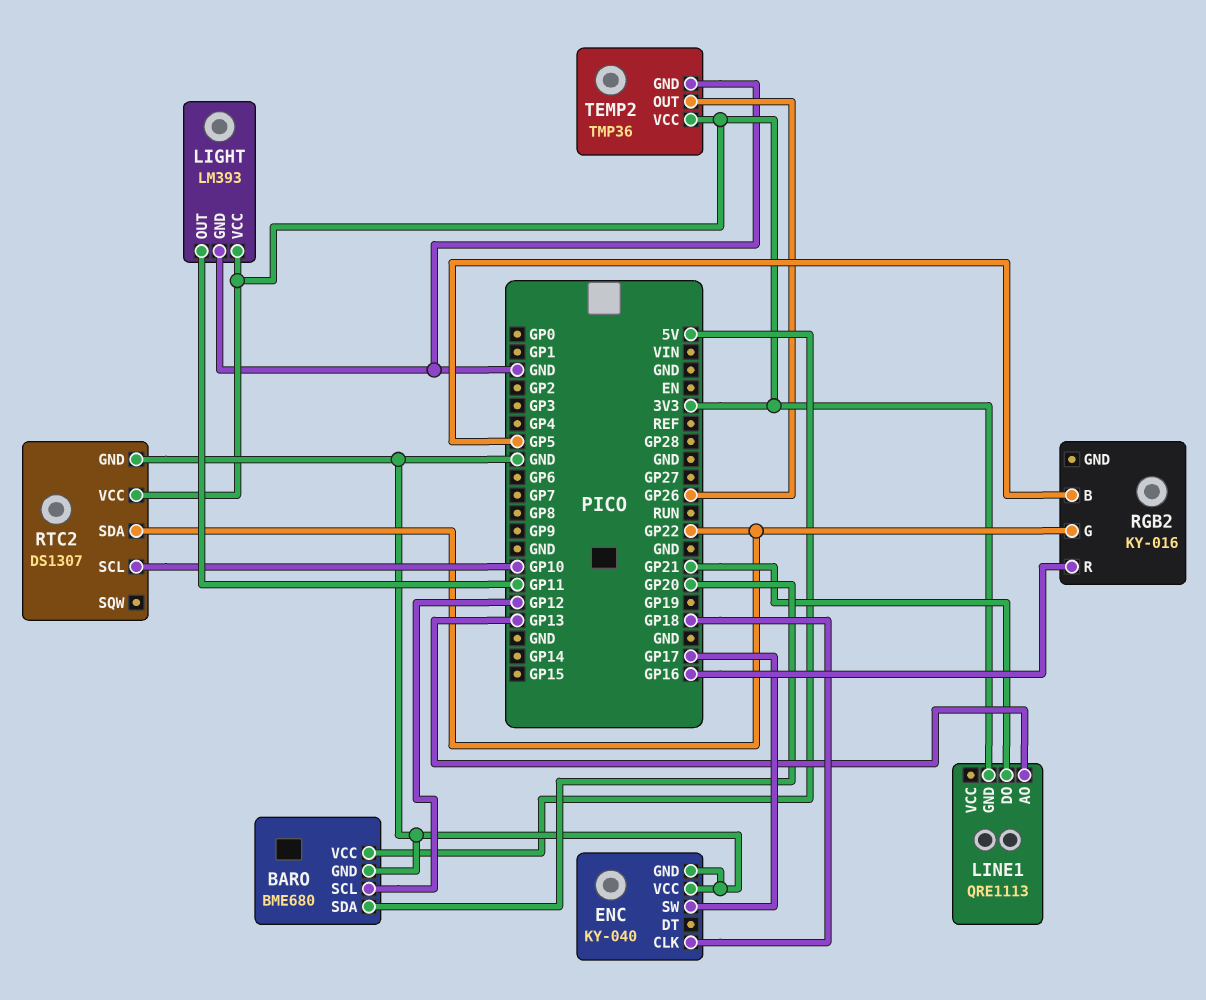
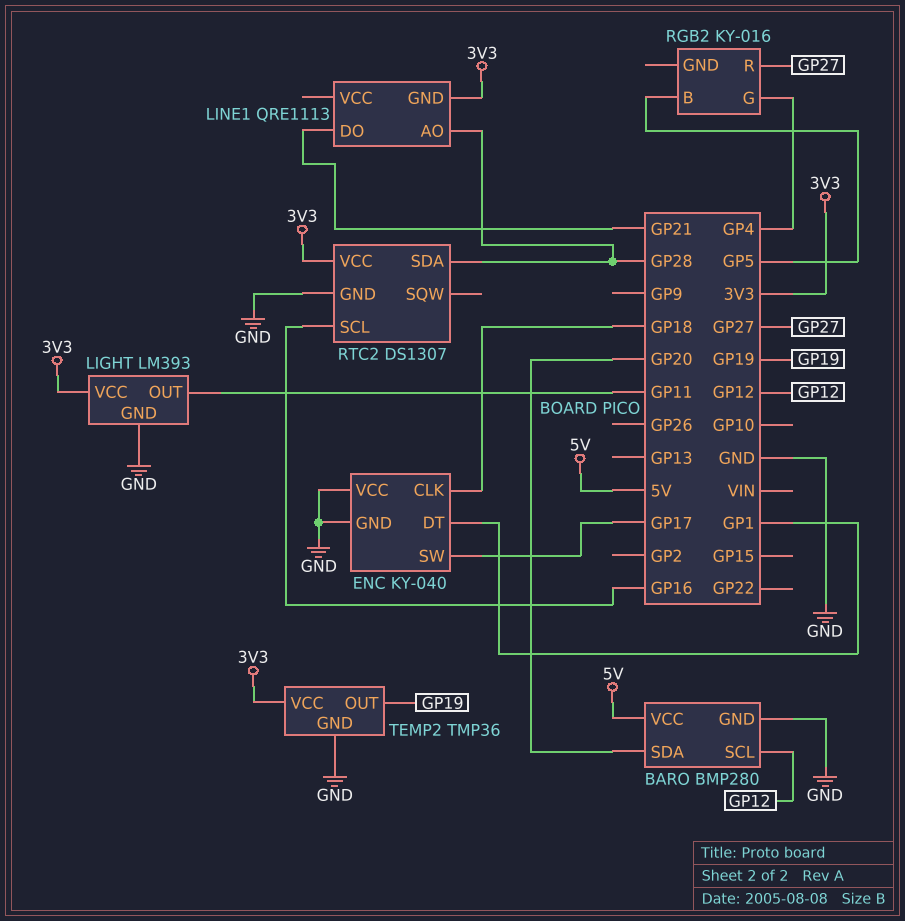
BARO: BME680 -> BMP280
ENC pin DT: none -> GP1
LINE1 pin AO: GP13 -> GP28
RGB2 pin G: GP22 -> GP4
RGB2 pin R: GP16 -> GP27
RTC2 pin SCL: GP10 -> GP16
RTC2 pin SDA: GP22 -> GP28
TEMP2 pin OUT: GP26 -> GP19

